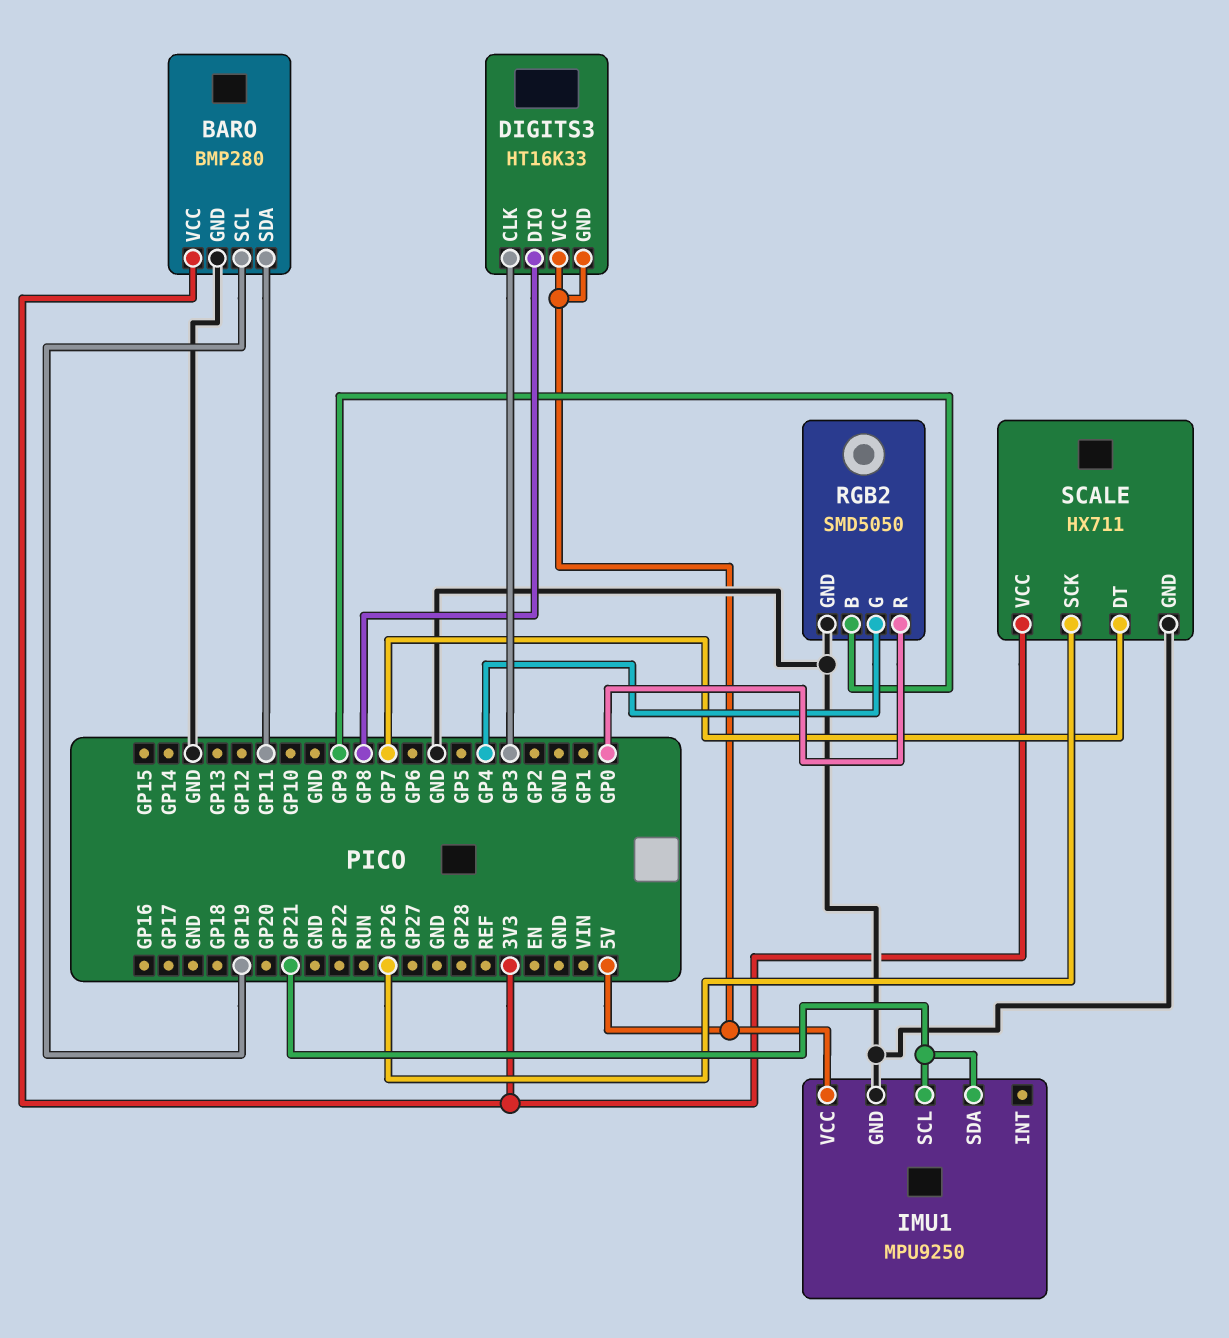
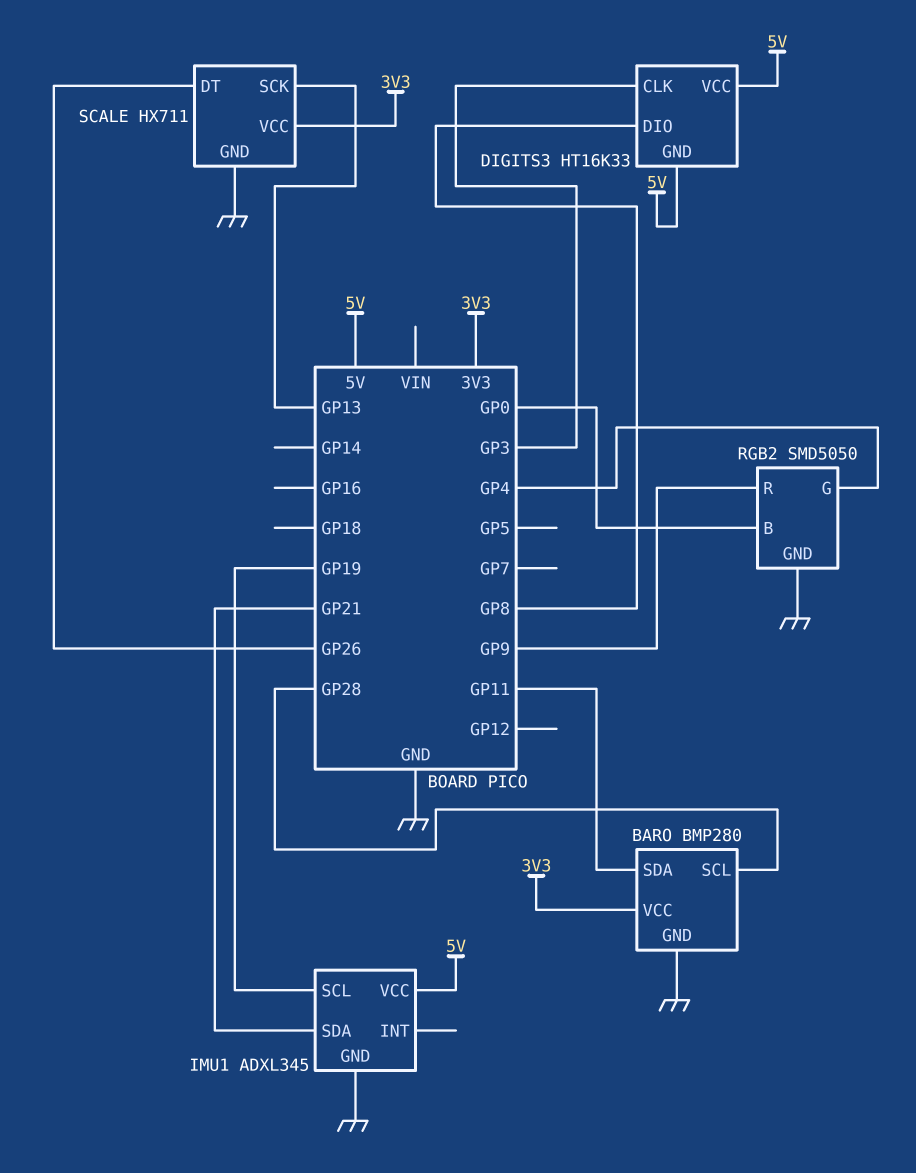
BARO pin SCL: GP19 -> GP28
IMU1: MPU9250 -> ADXL345
IMU1 pin SCL: GP21 -> GP19
RGB2 pin B: GP9 -> GP0
RGB2 pin R: GP0 -> GP9
SCALE pin DT: GP7 -> GP26
SCALE pin SCK: GP26 -> GP13

